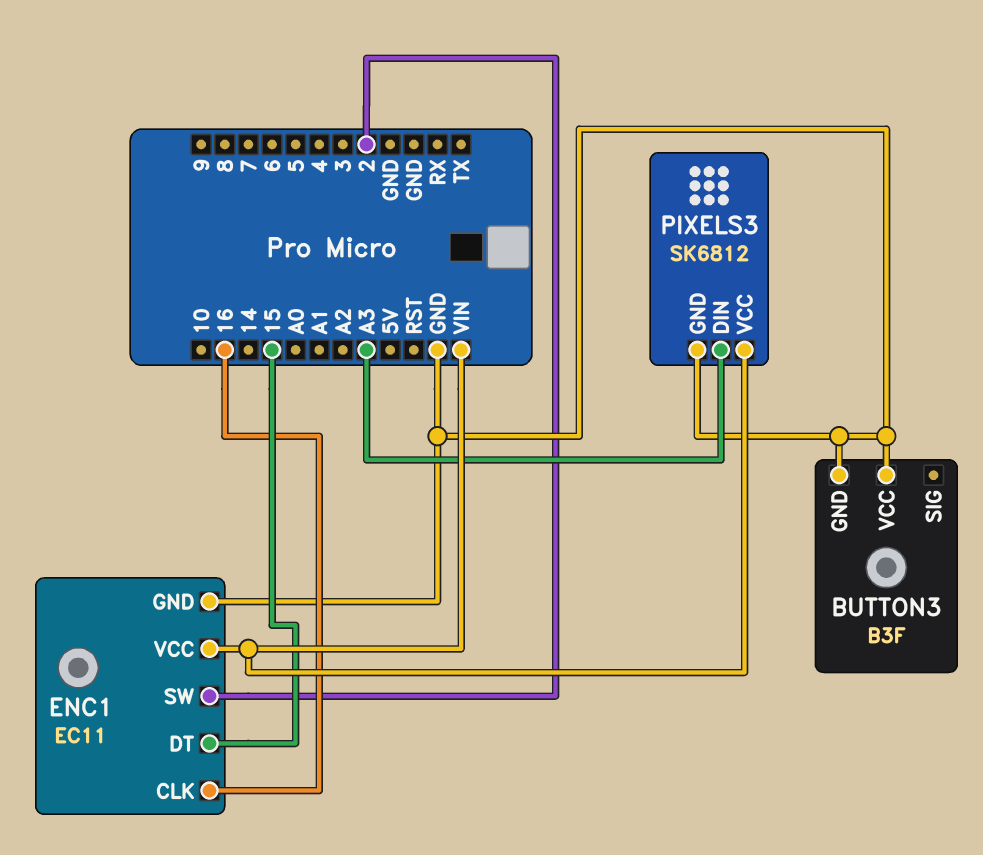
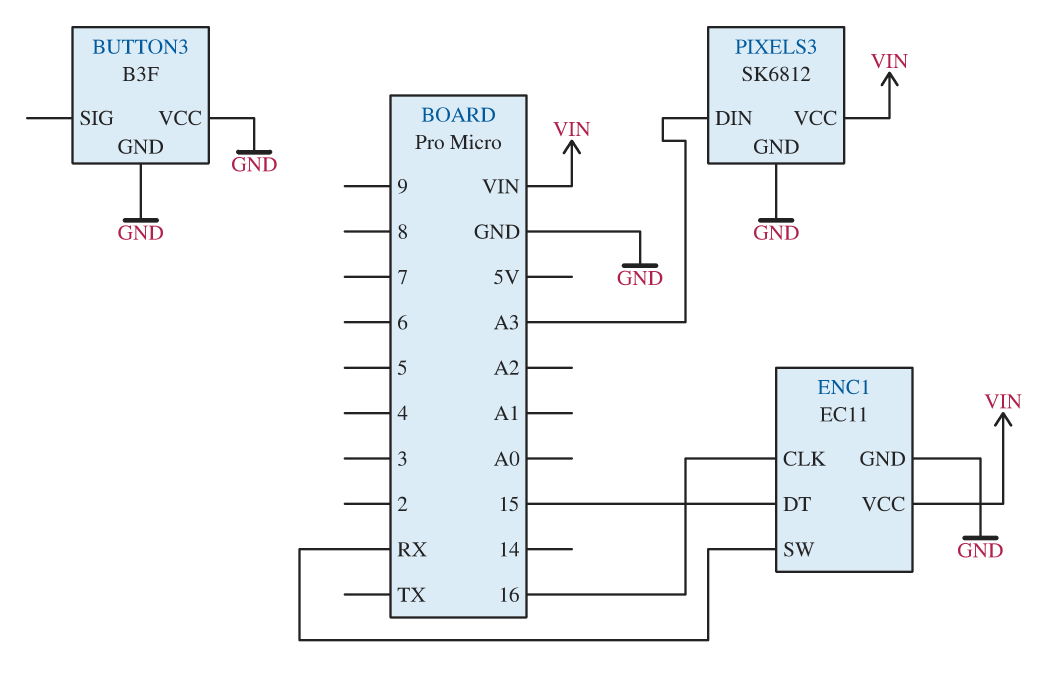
ENC1 pin SW: 2 -> RX

